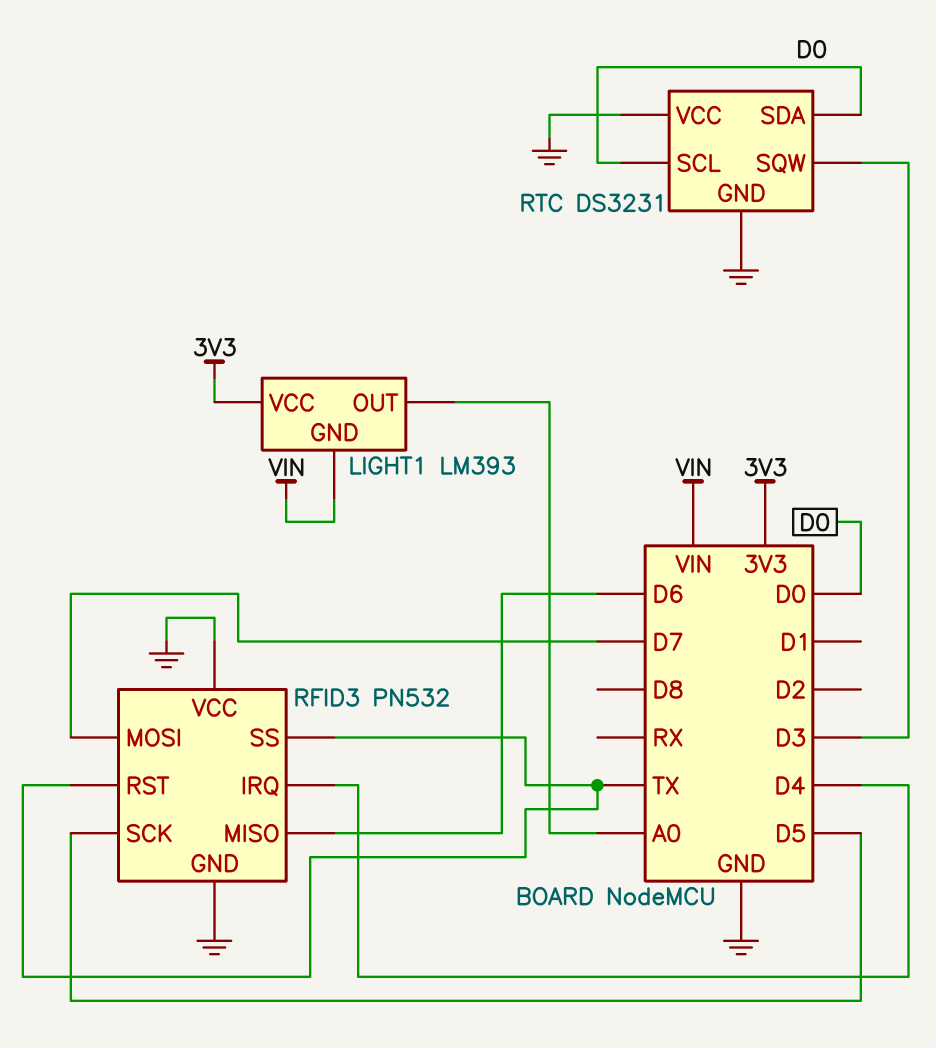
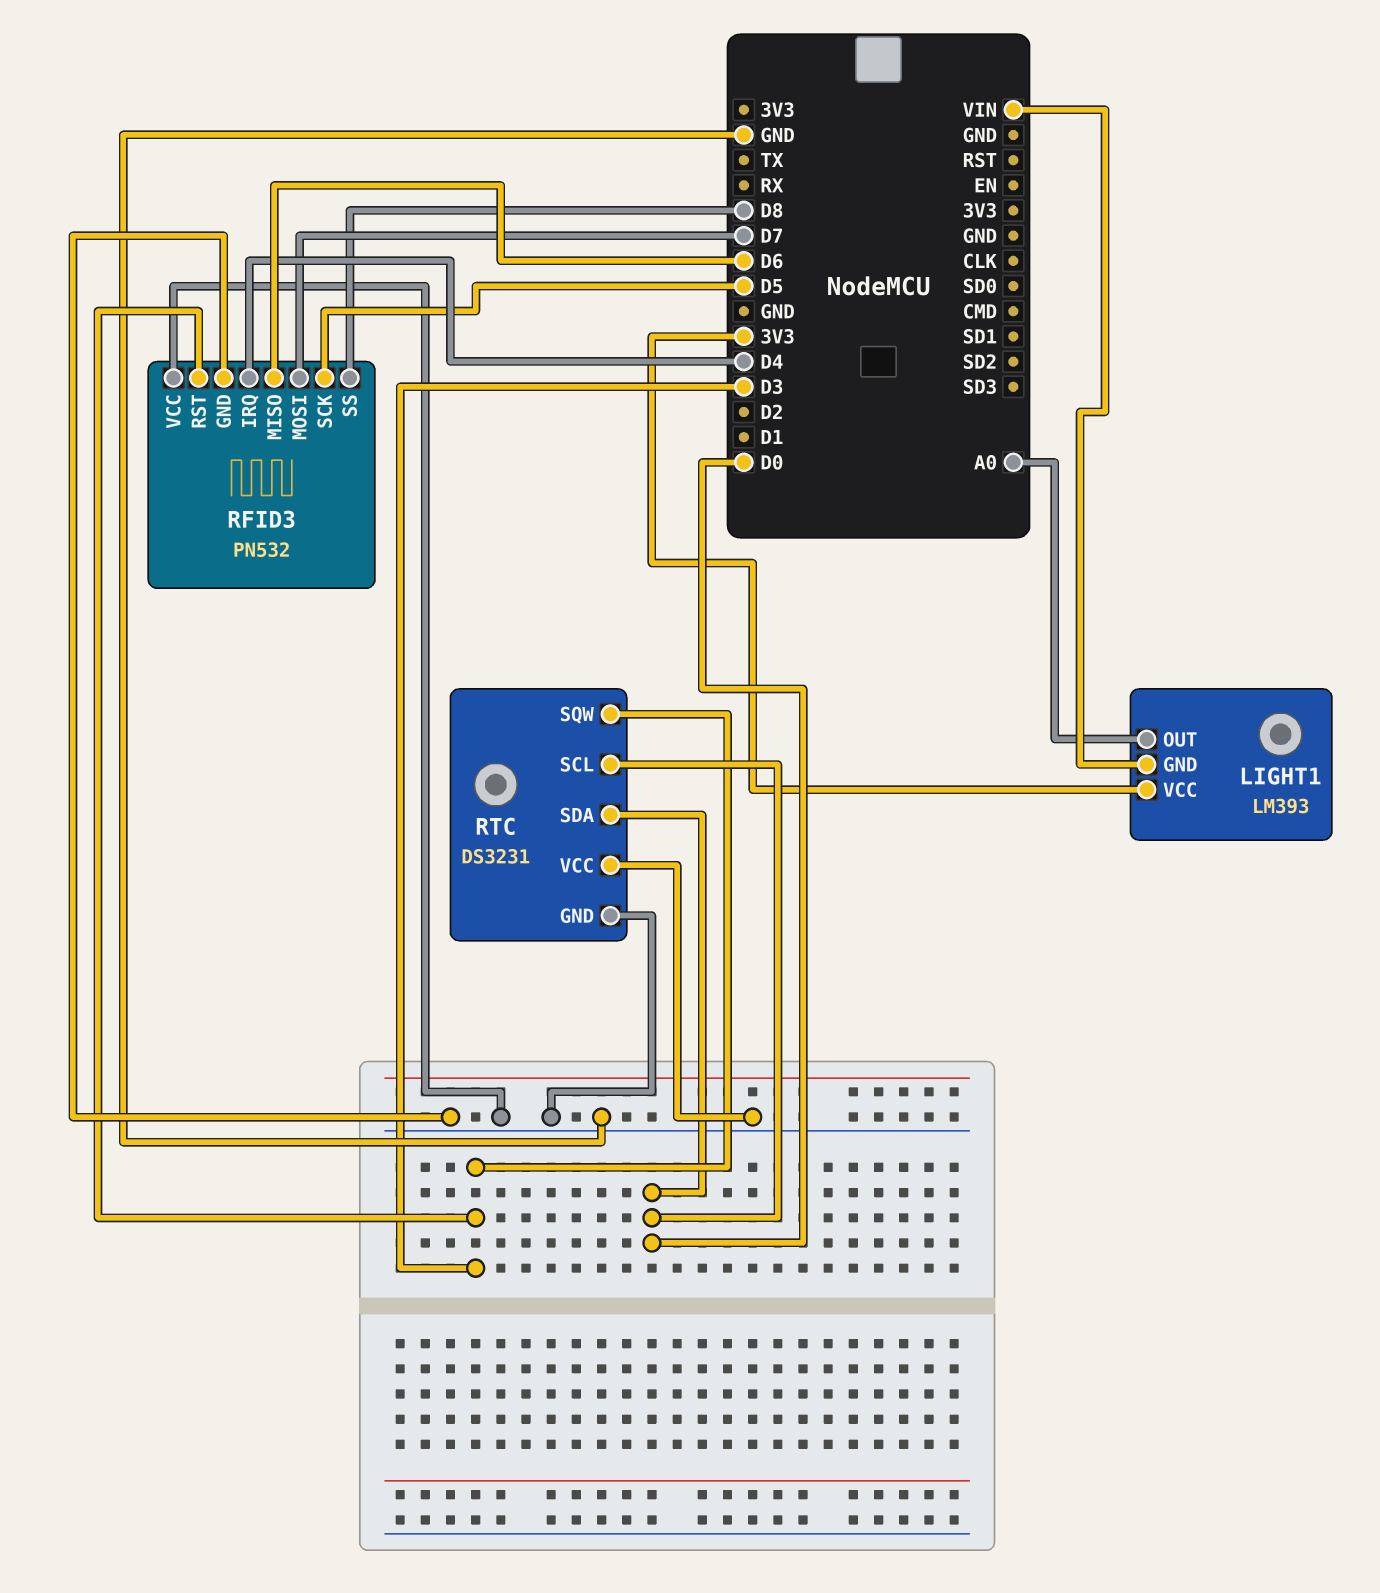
RFID3 pin RST: TX -> D3
RFID3 pin SS: TX -> D8

